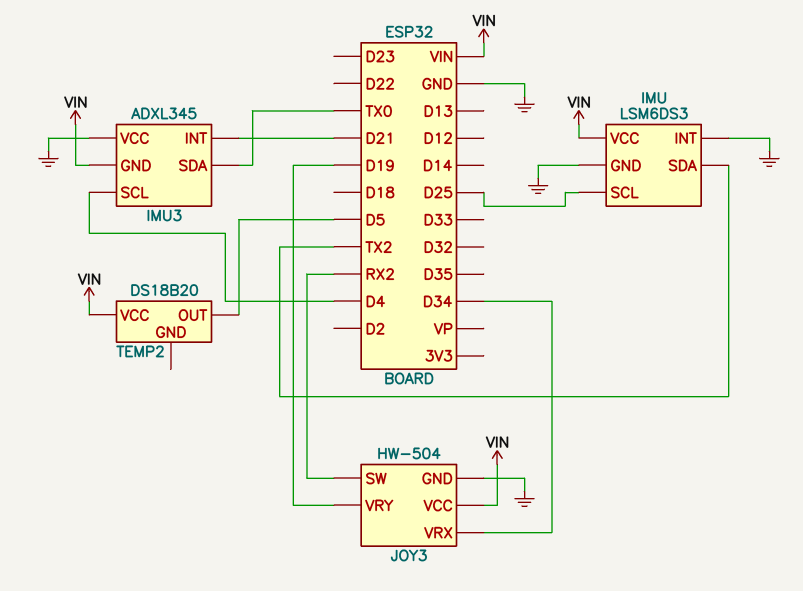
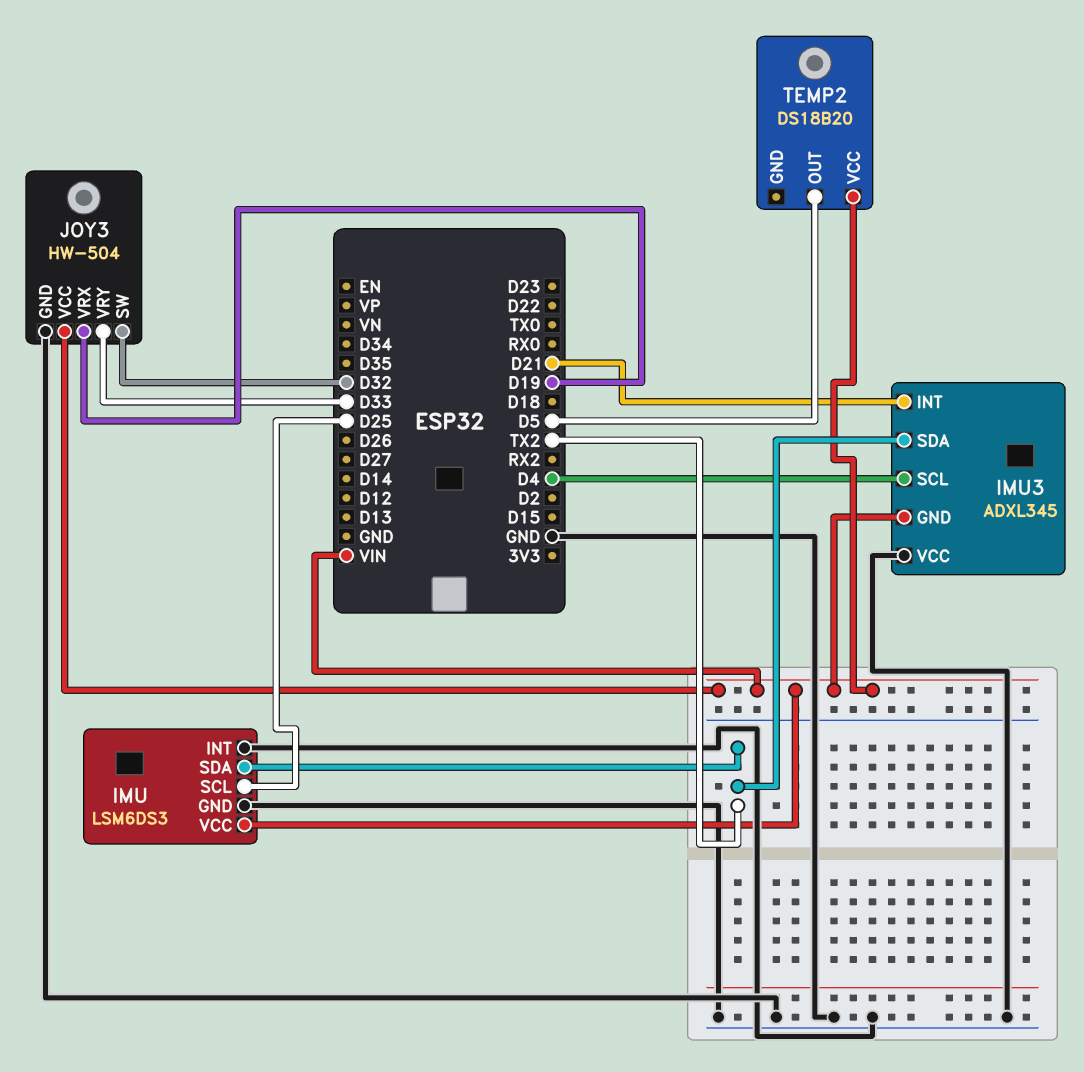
IMU3 pin SDA: TX0 -> TX2
JOY3 pin SW: RX2 -> D32
JOY3 pin VRX: D34 -> D19
JOY3 pin VRY: D19 -> D33

